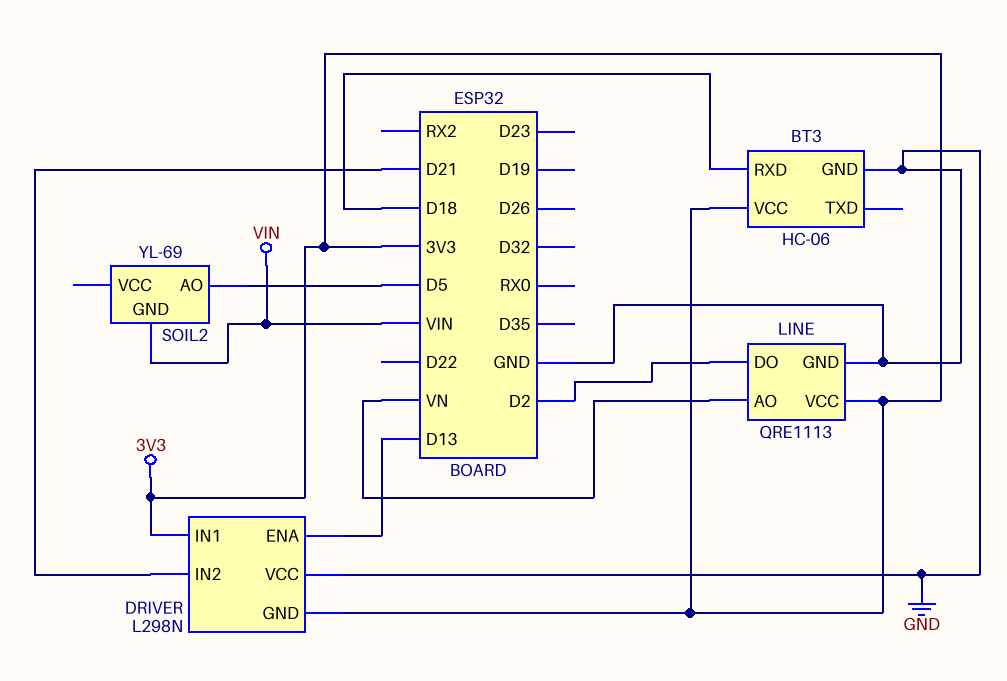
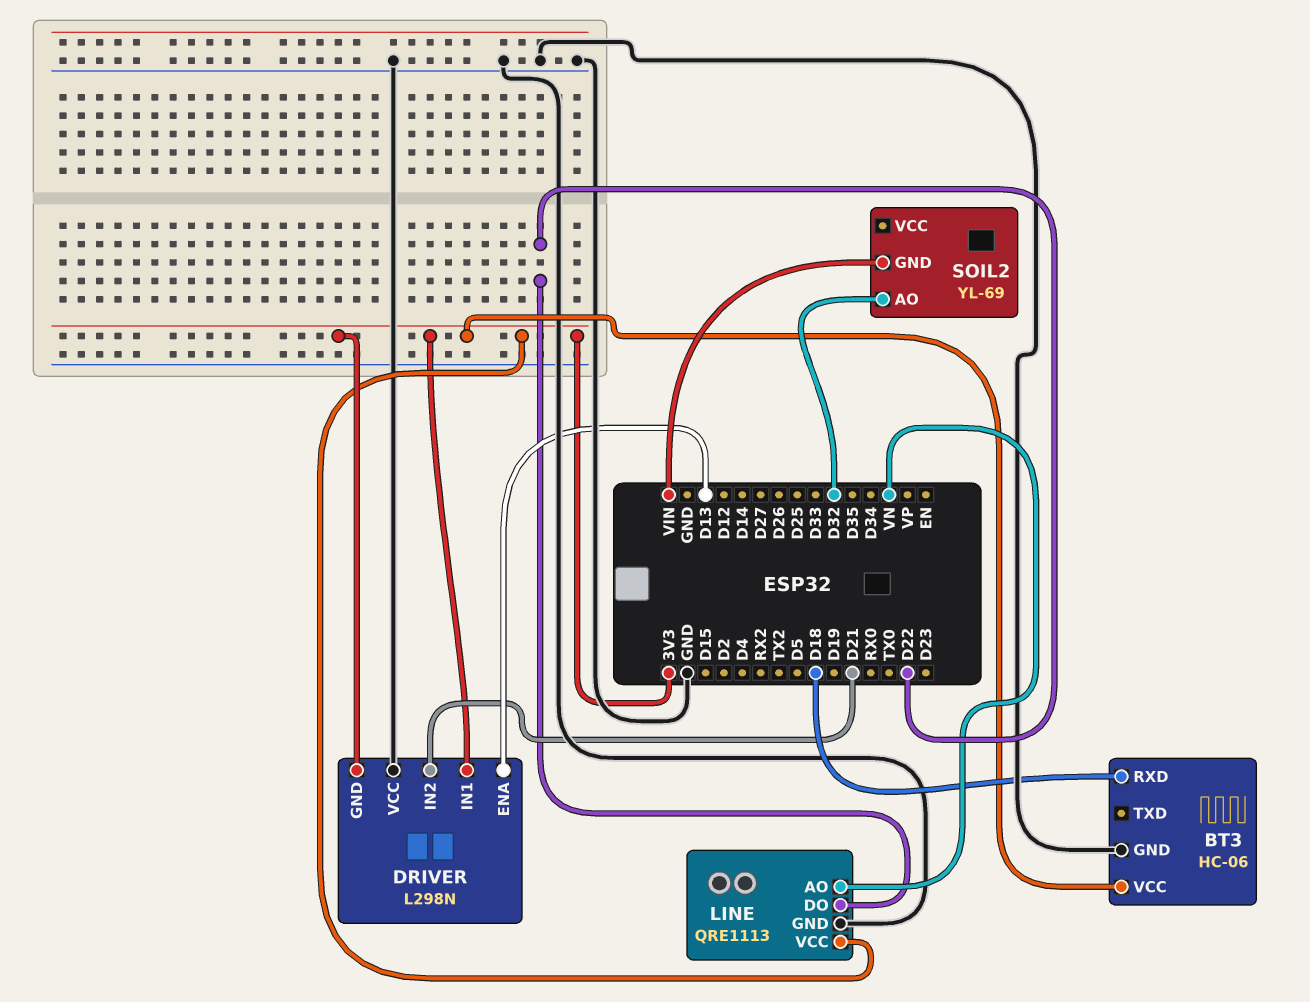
LINE pin DO: D2 -> D22
SOIL2 pin AO: D5 -> D32

